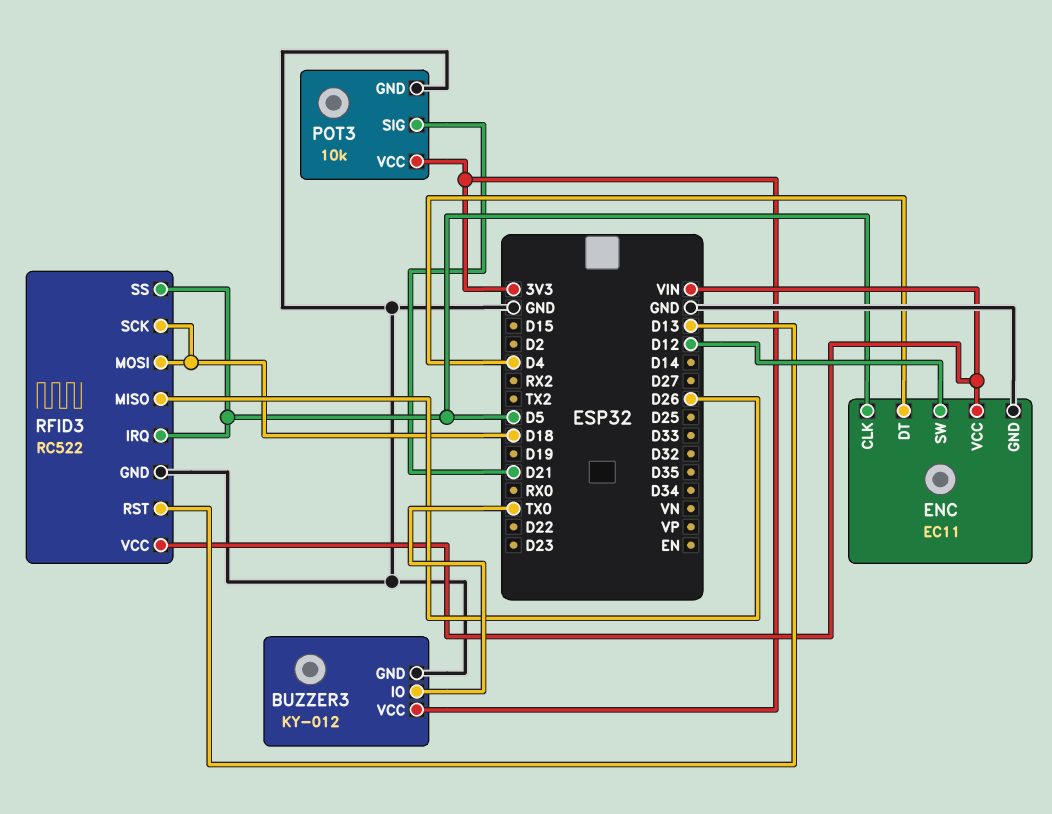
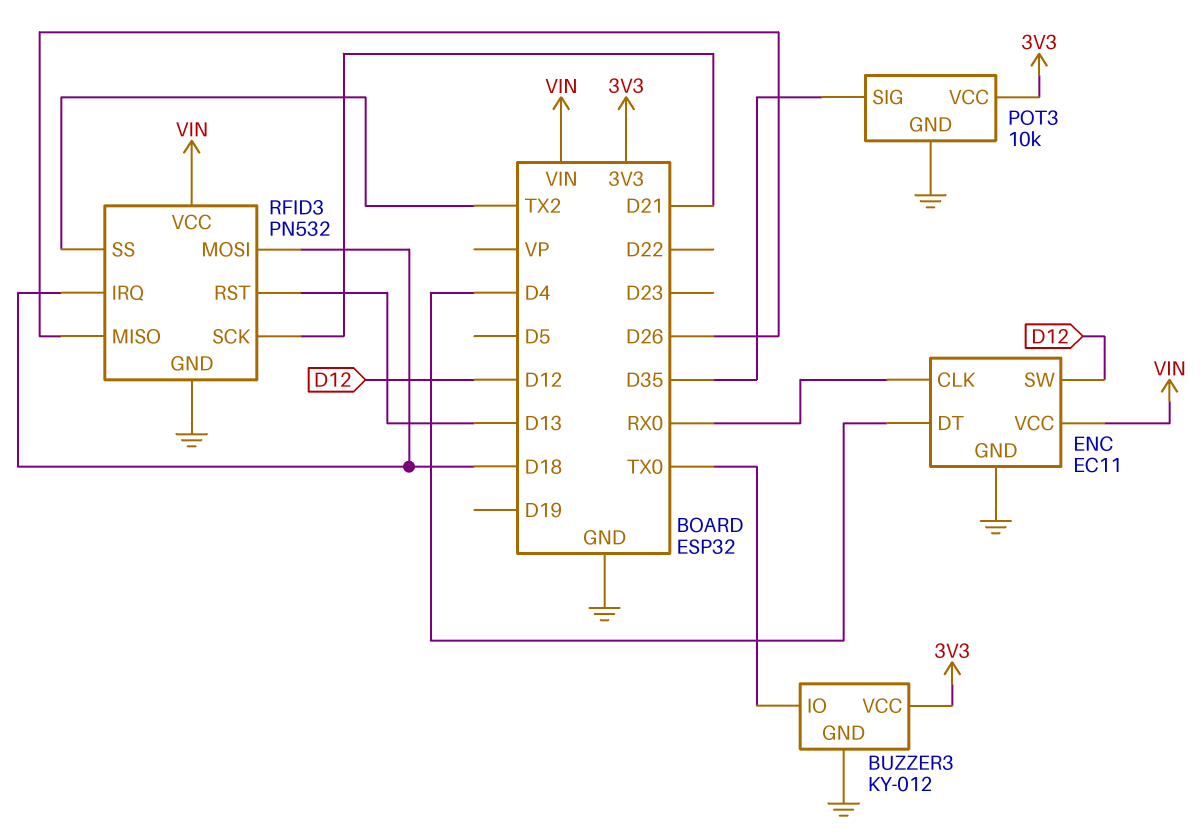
ENC pin CLK: D5 -> RX0
POT3 pin SIG: D21 -> D35
RFID3: RC522 -> PN532
RFID3 pin IRQ: D5 -> D18
RFID3 pin SCK: D18 -> D21
RFID3 pin SS: D5 -> TX2

